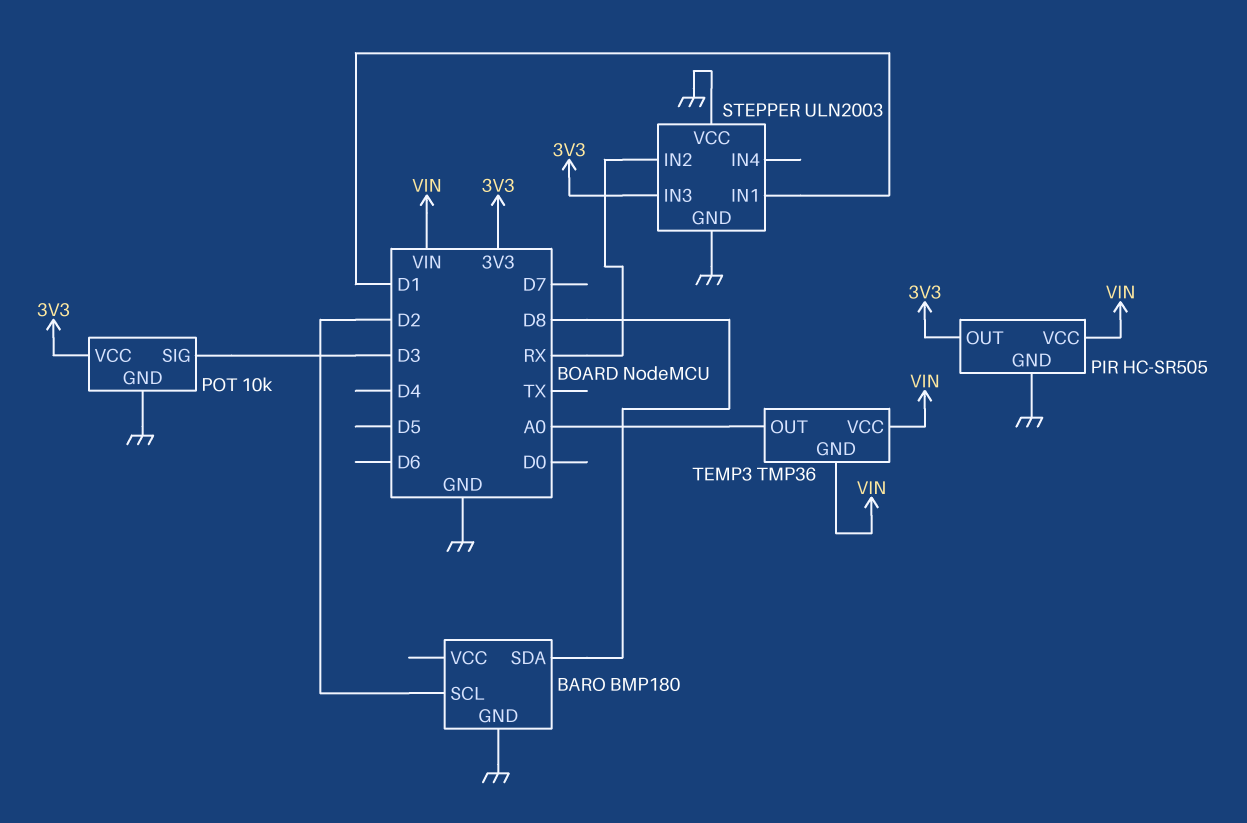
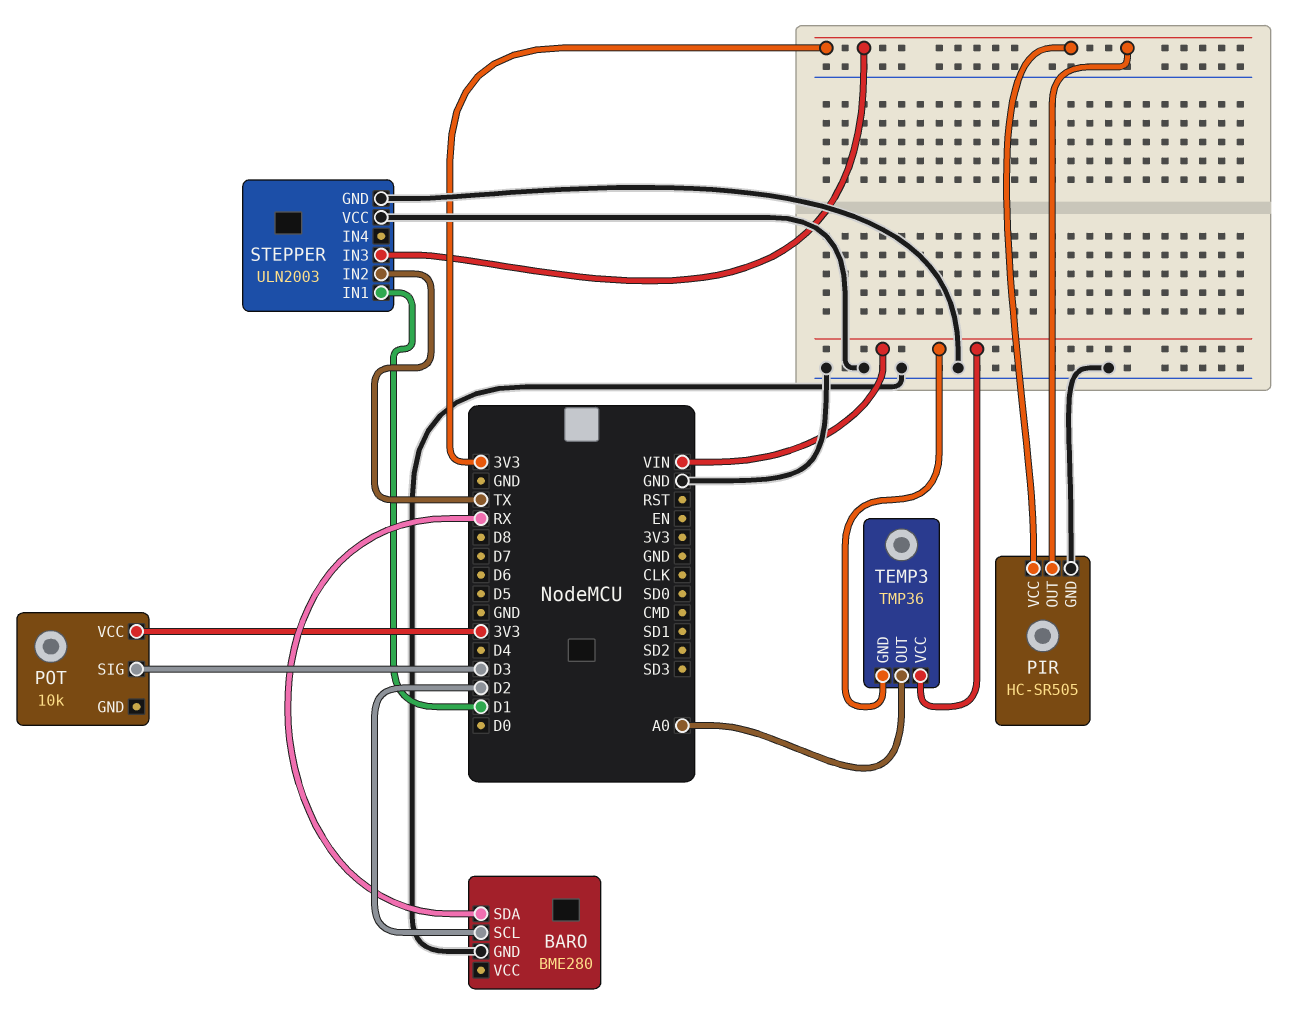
BARO: BMP180 -> BME280
BARO pin SDA: D8 -> RX
PIR pin VCC: VIN -> 3V3
POT pin GND: GND -> none
STEPPER pin IN2: RX -> TX

